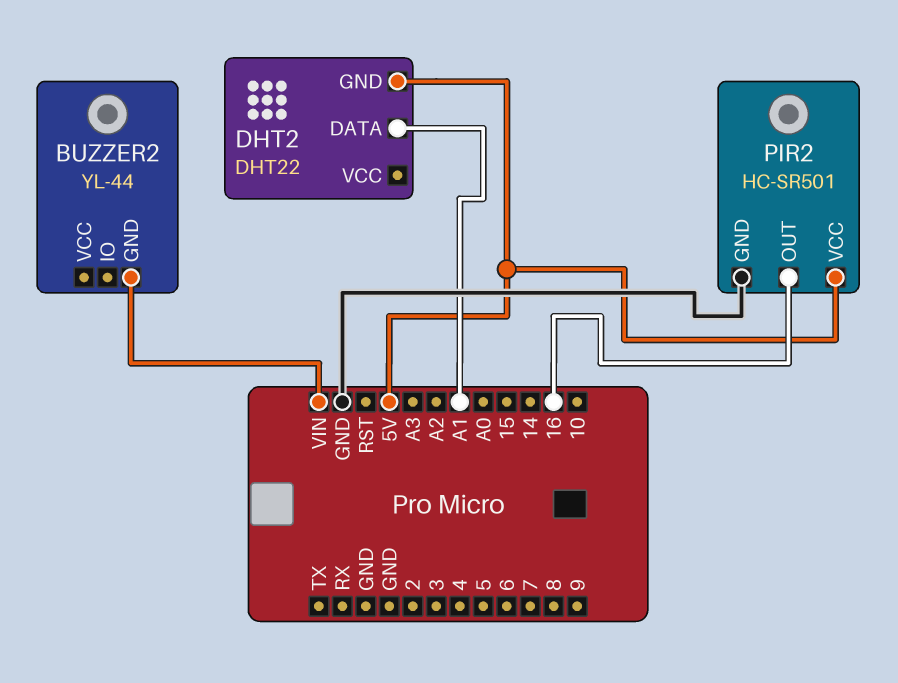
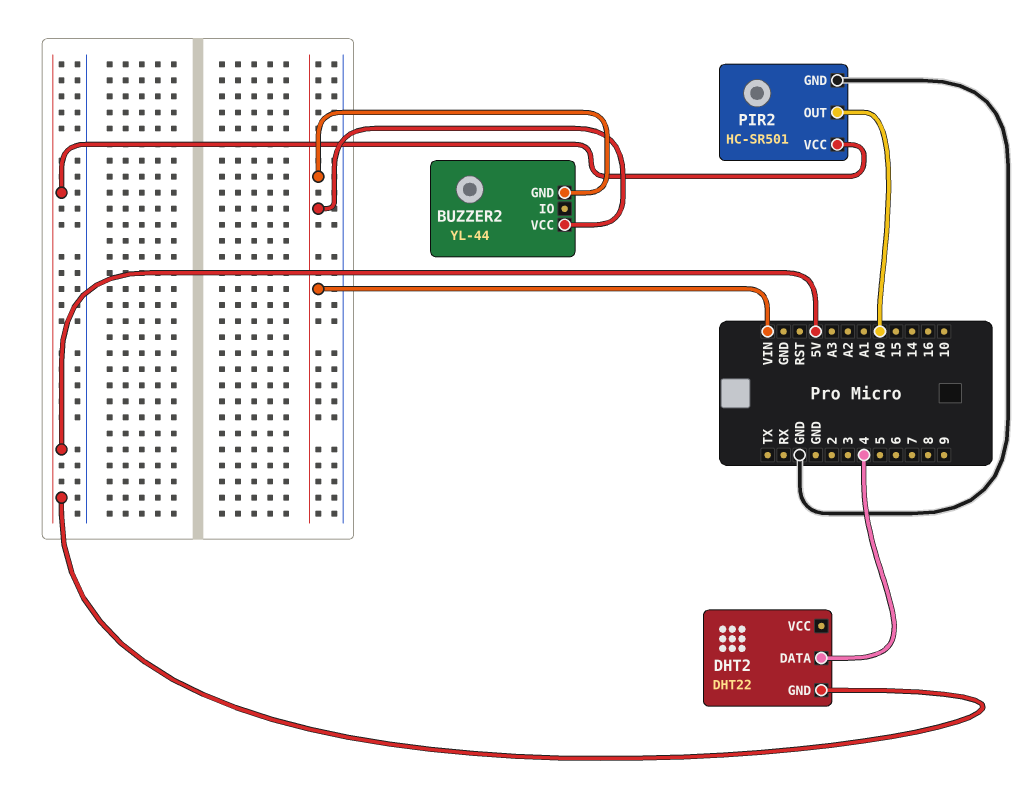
BUZZER2 pin VCC: none -> VIN
DHT2 pin DATA: A1 -> 4
PIR2 pin OUT: 16 -> A0

